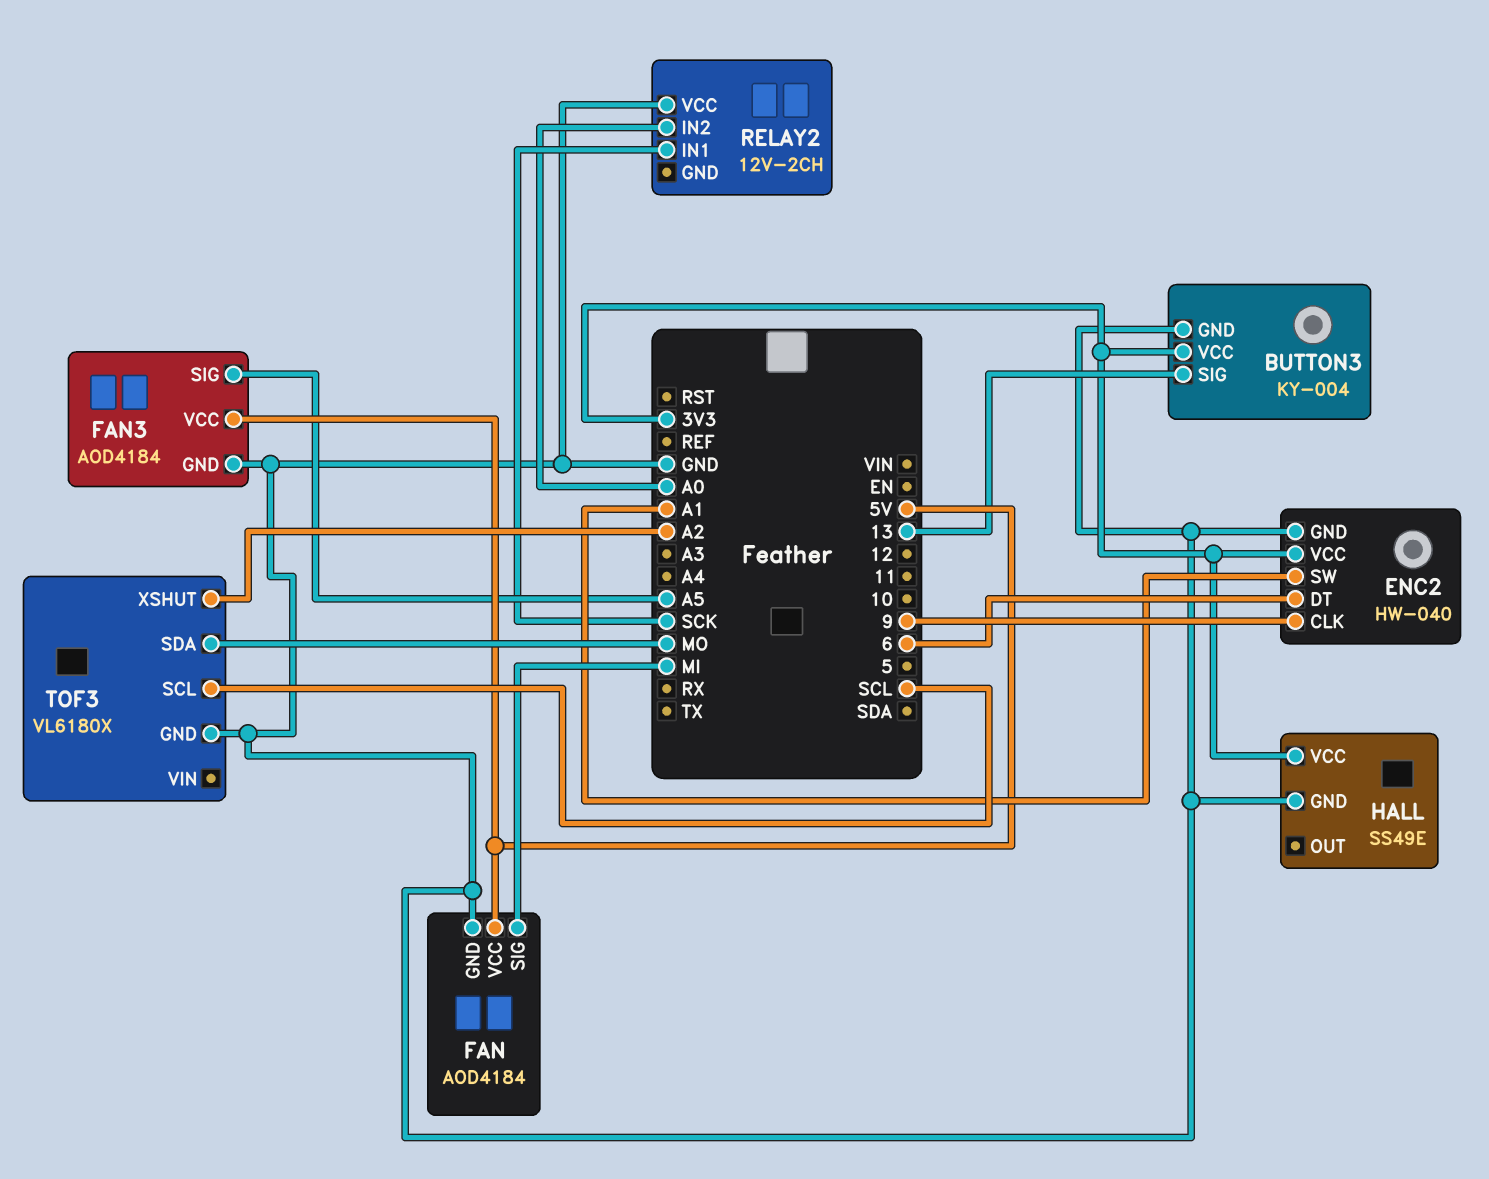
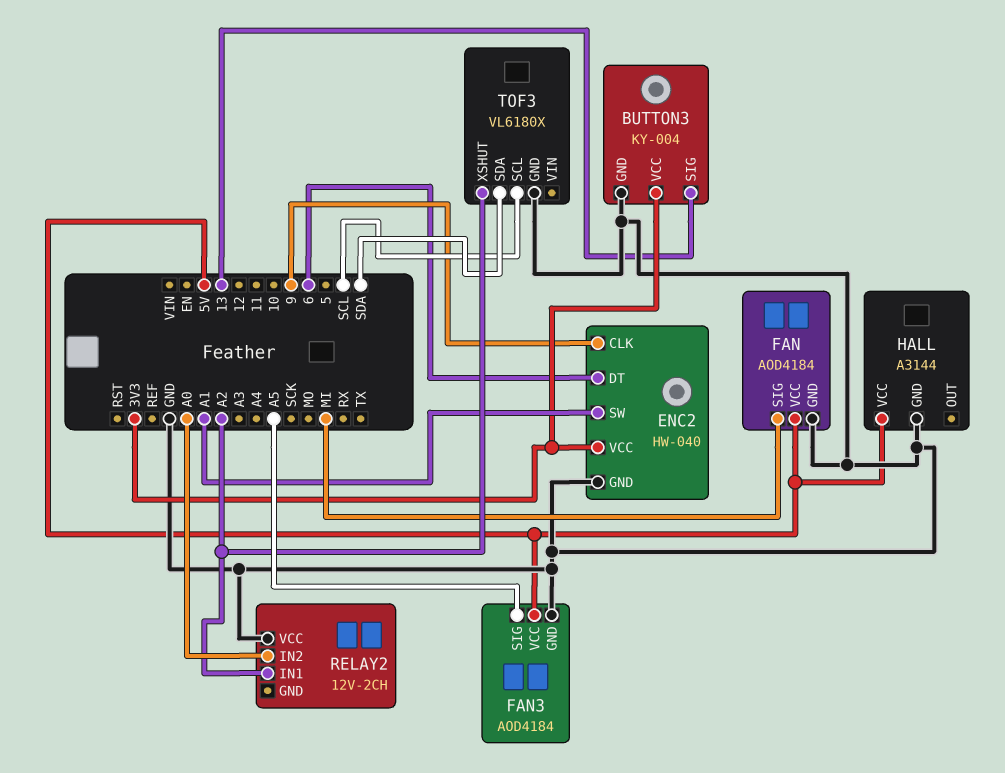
HALL: SS49E -> A3144
HALL pin VCC: 3V3 -> 5V
RELAY2 pin IN1: SCK -> A2
TOF3 pin SDA: MO -> SDA

